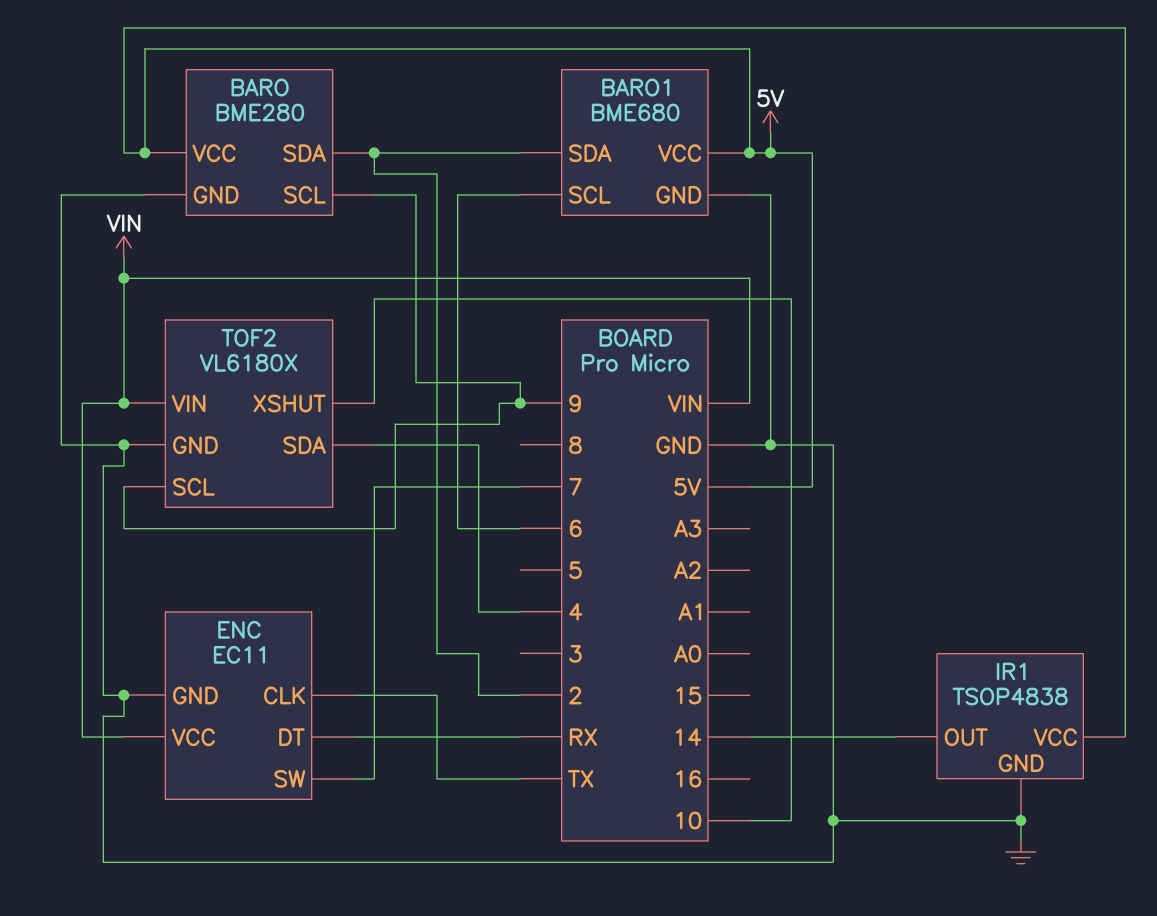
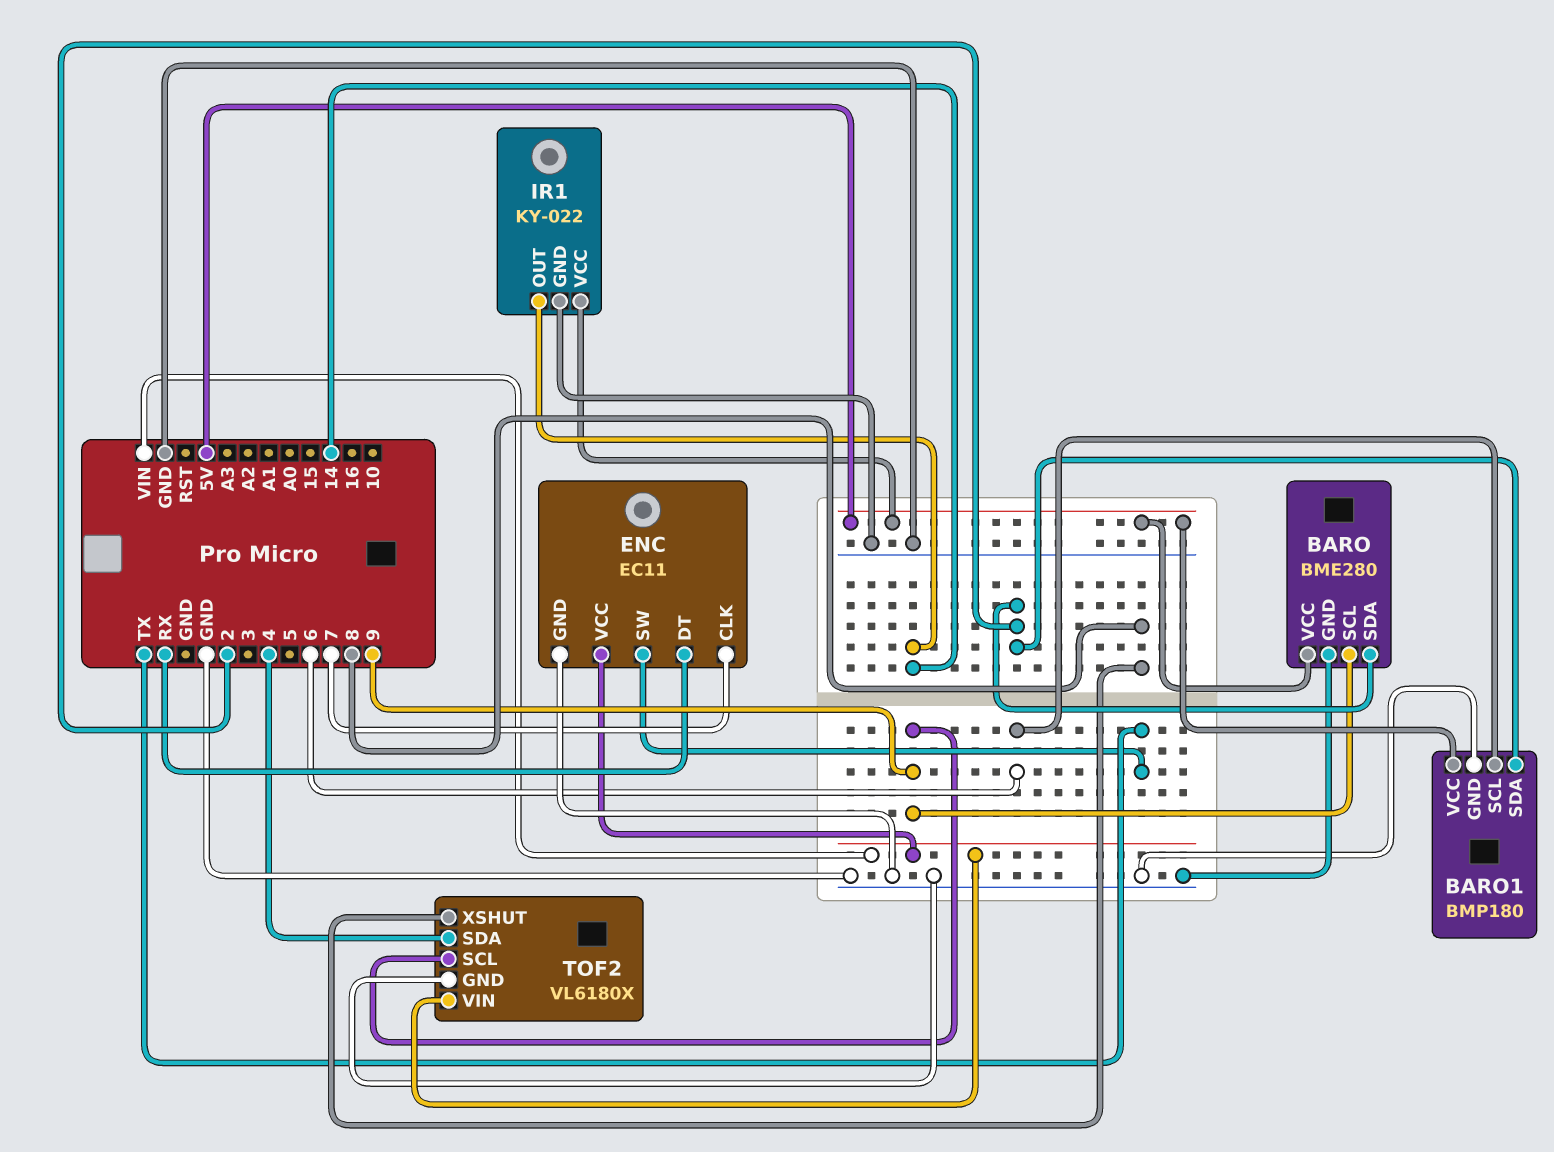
BARO1: BME680 -> BMP180
ENC pin CLK: TX -> 7
ENC pin SW: 7 -> TX
IR1: TSOP4838 -> KY-022
TOF2 pin XSHUT: 10 -> 8

